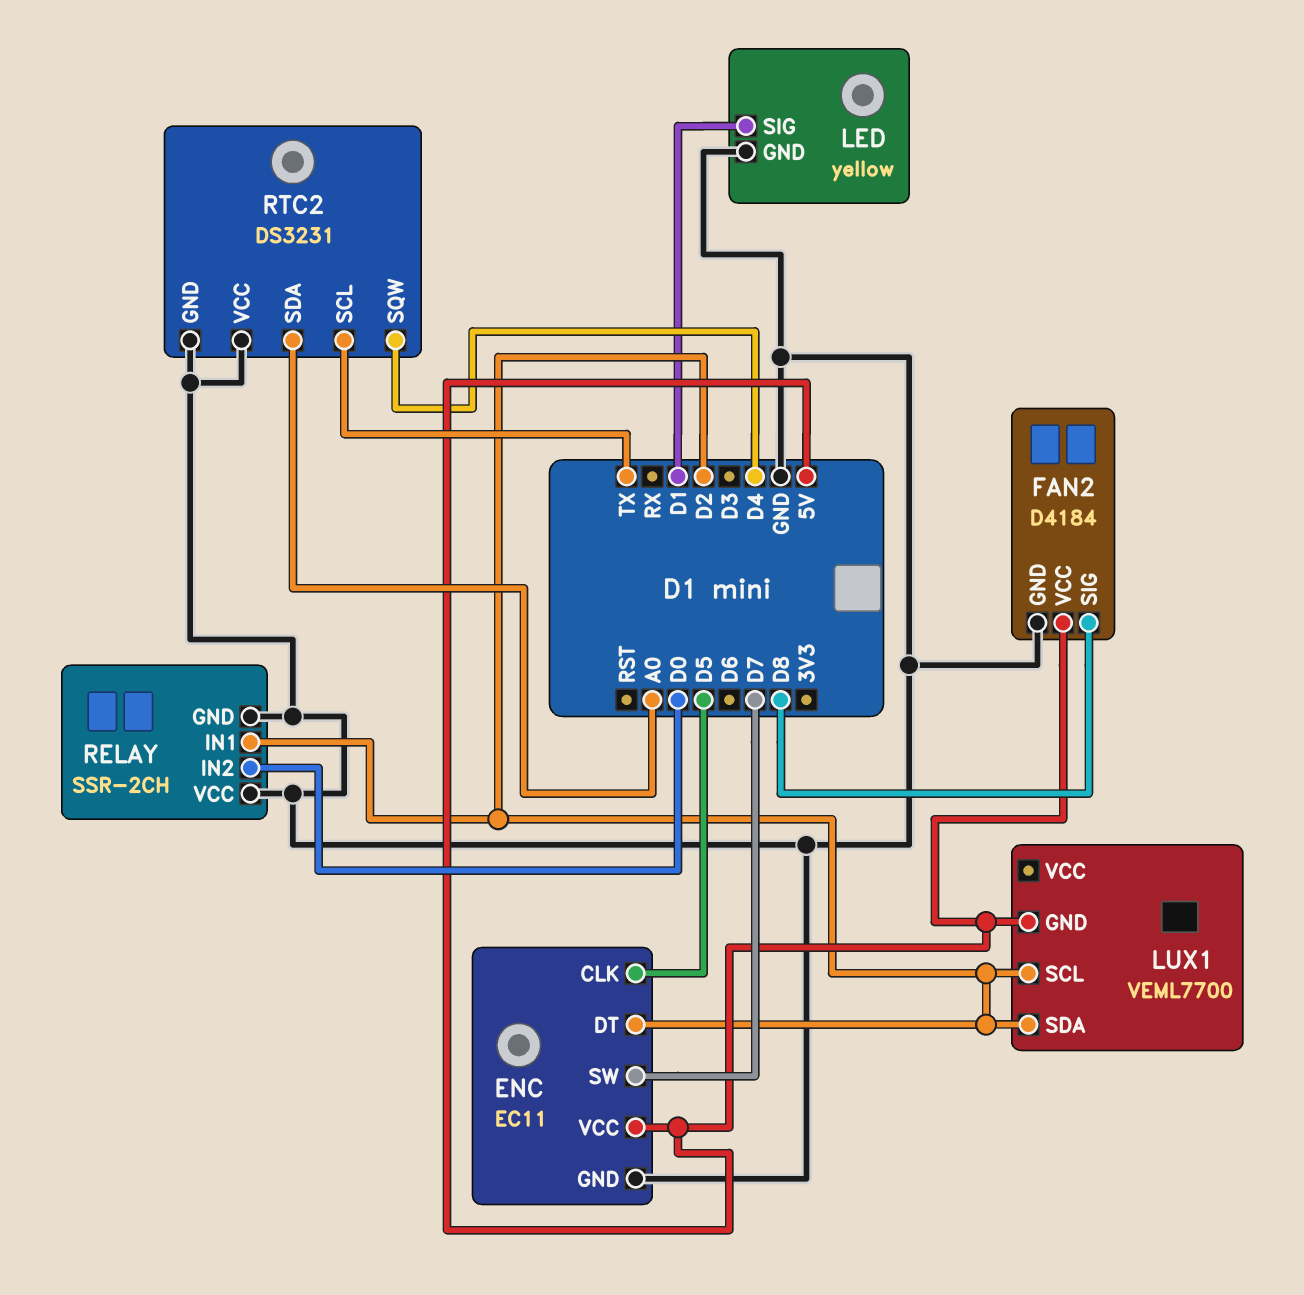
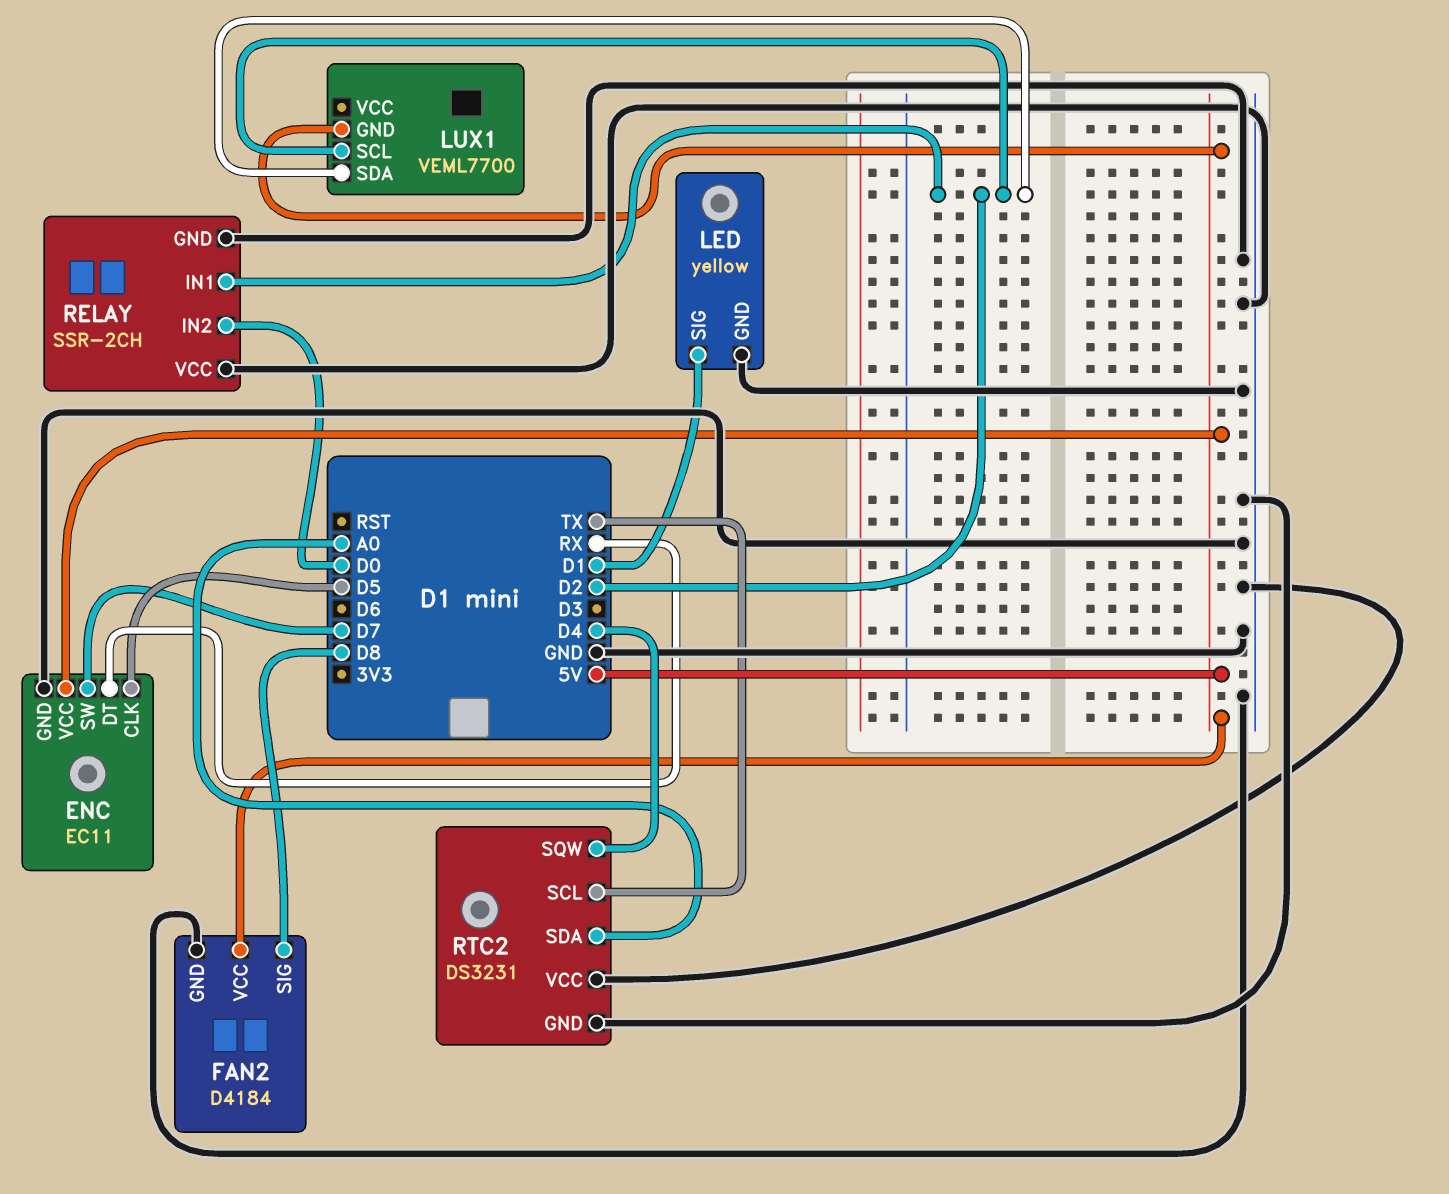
ENC pin DT: D2 -> RX

